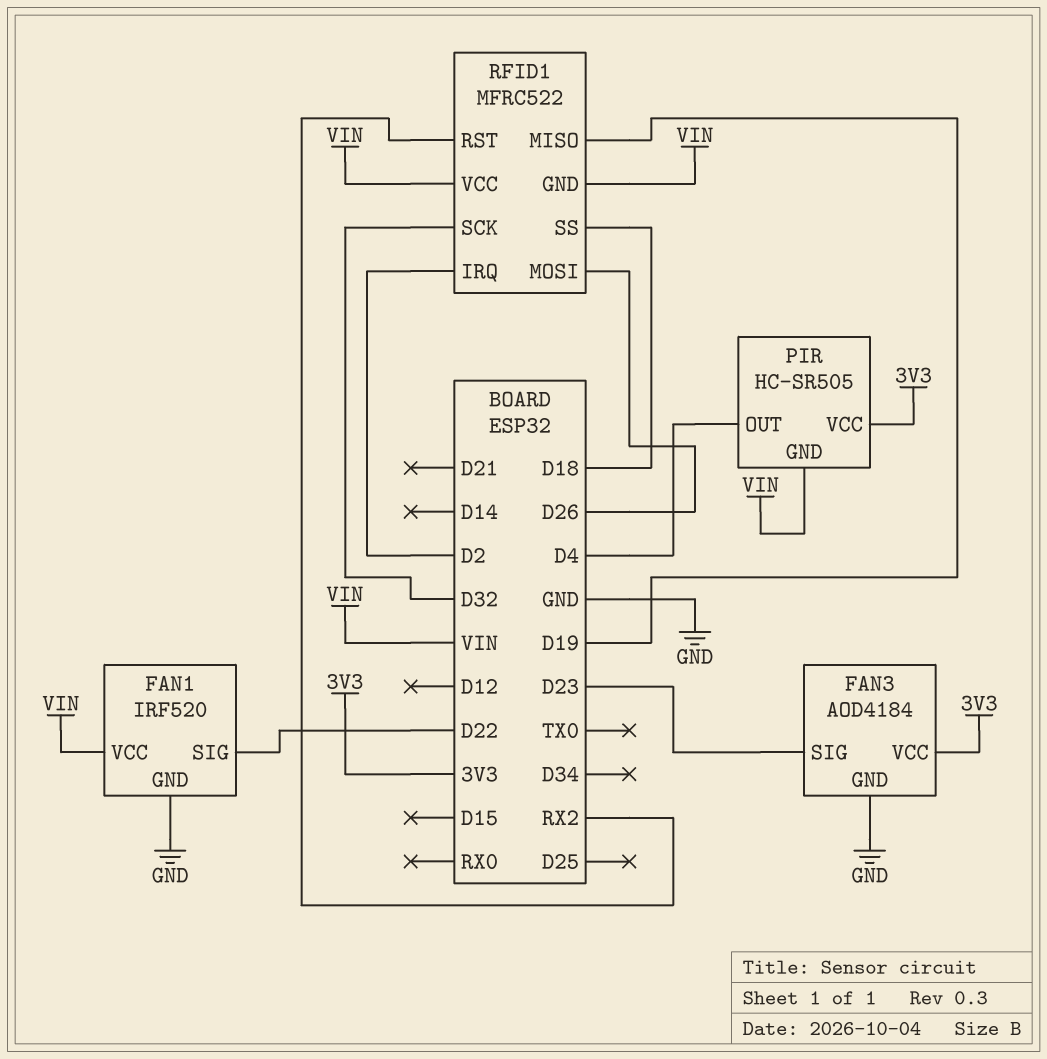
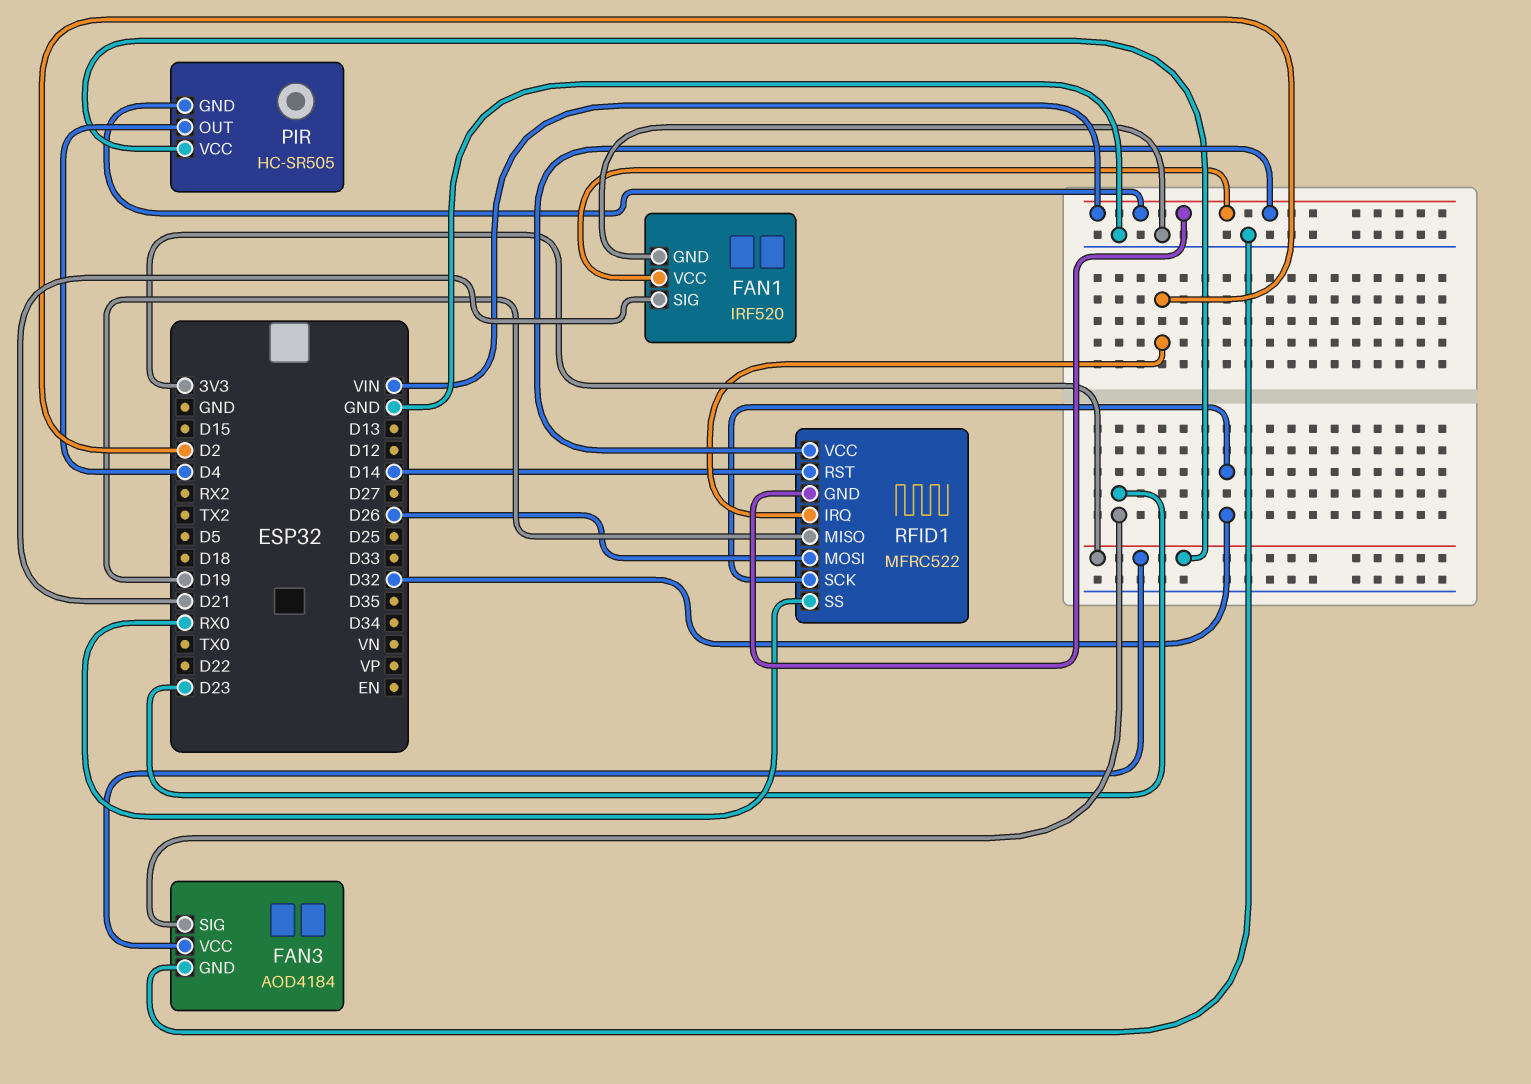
FAN1 pin SIG: D22 -> D21
RFID1 pin RST: RX2 -> D14
RFID1 pin SS: D18 -> RX0

